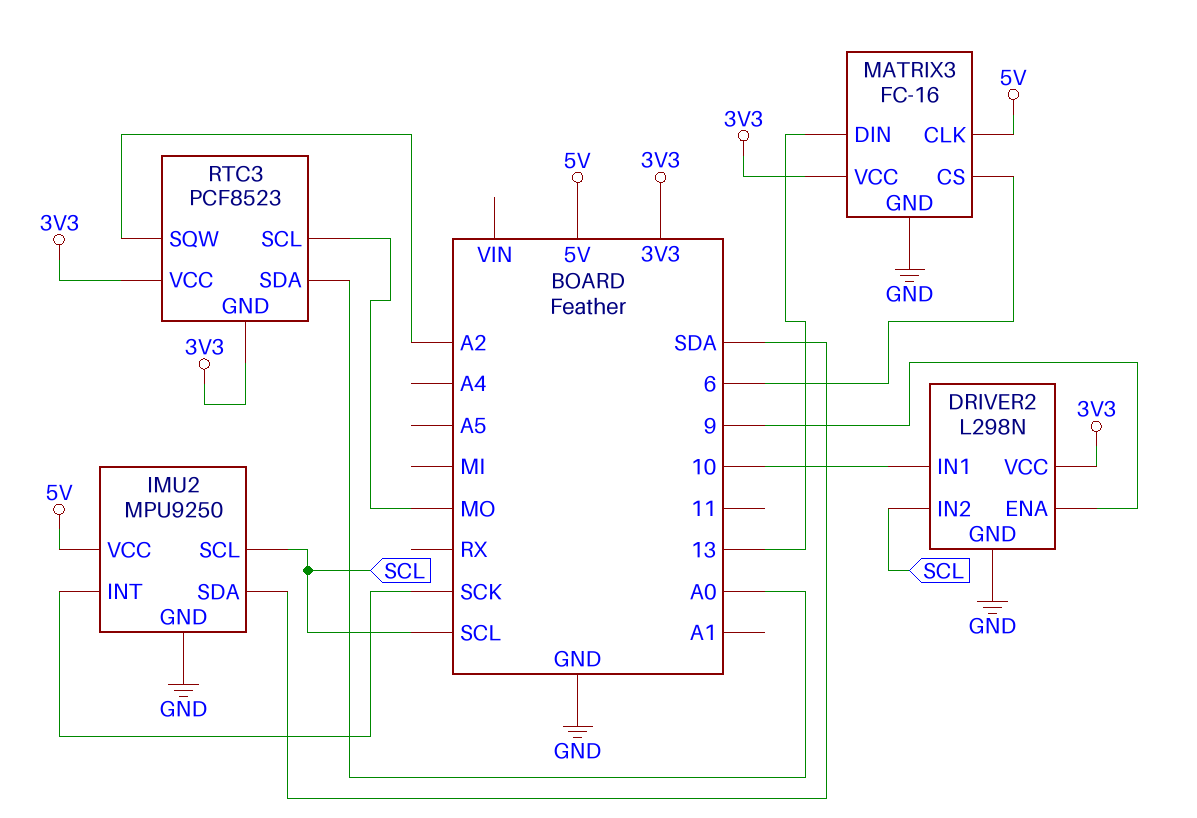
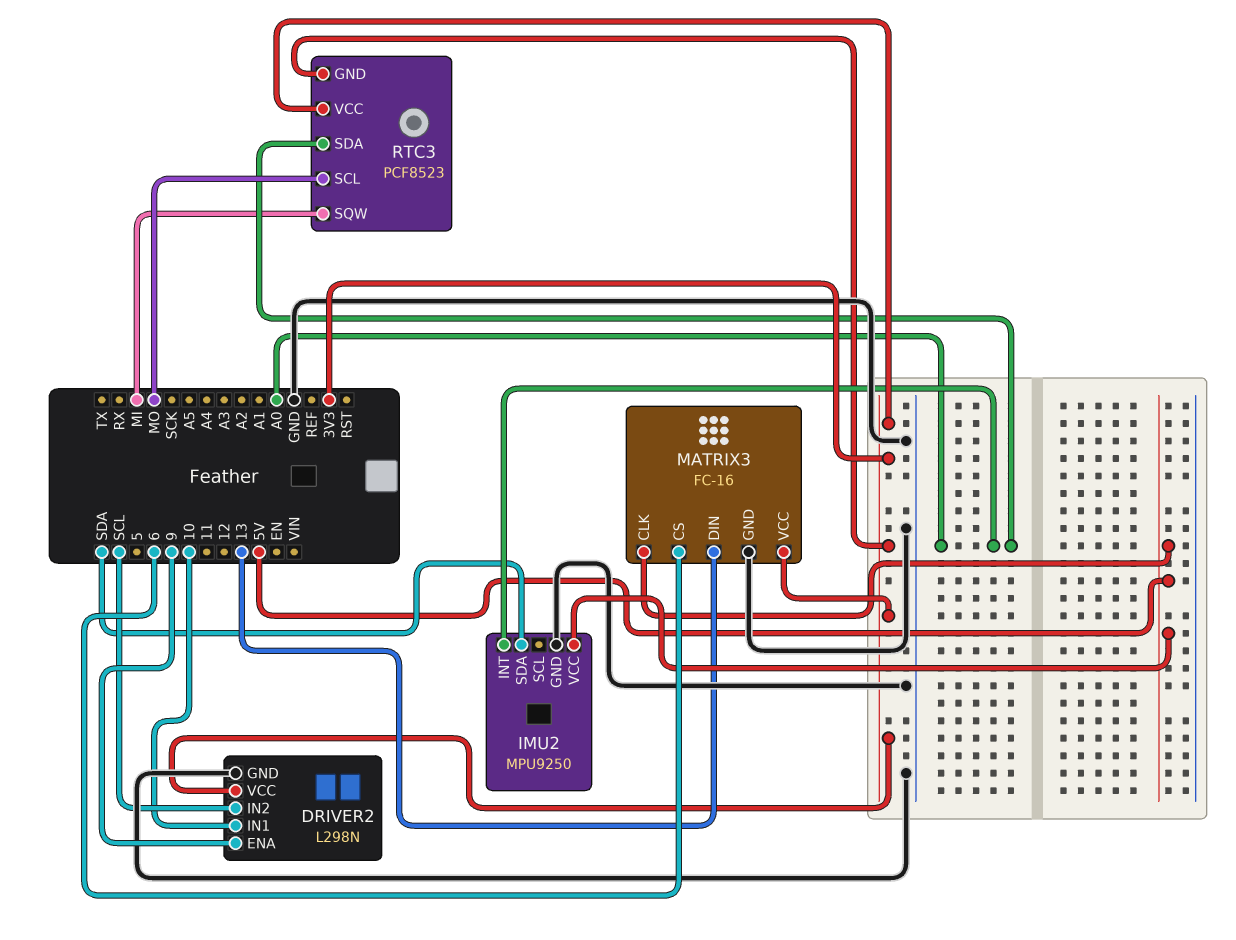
IMU2 pin INT: SCK -> A0
IMU2 pin SCL: SCL -> none
RTC3 pin SQW: A2 -> MI

